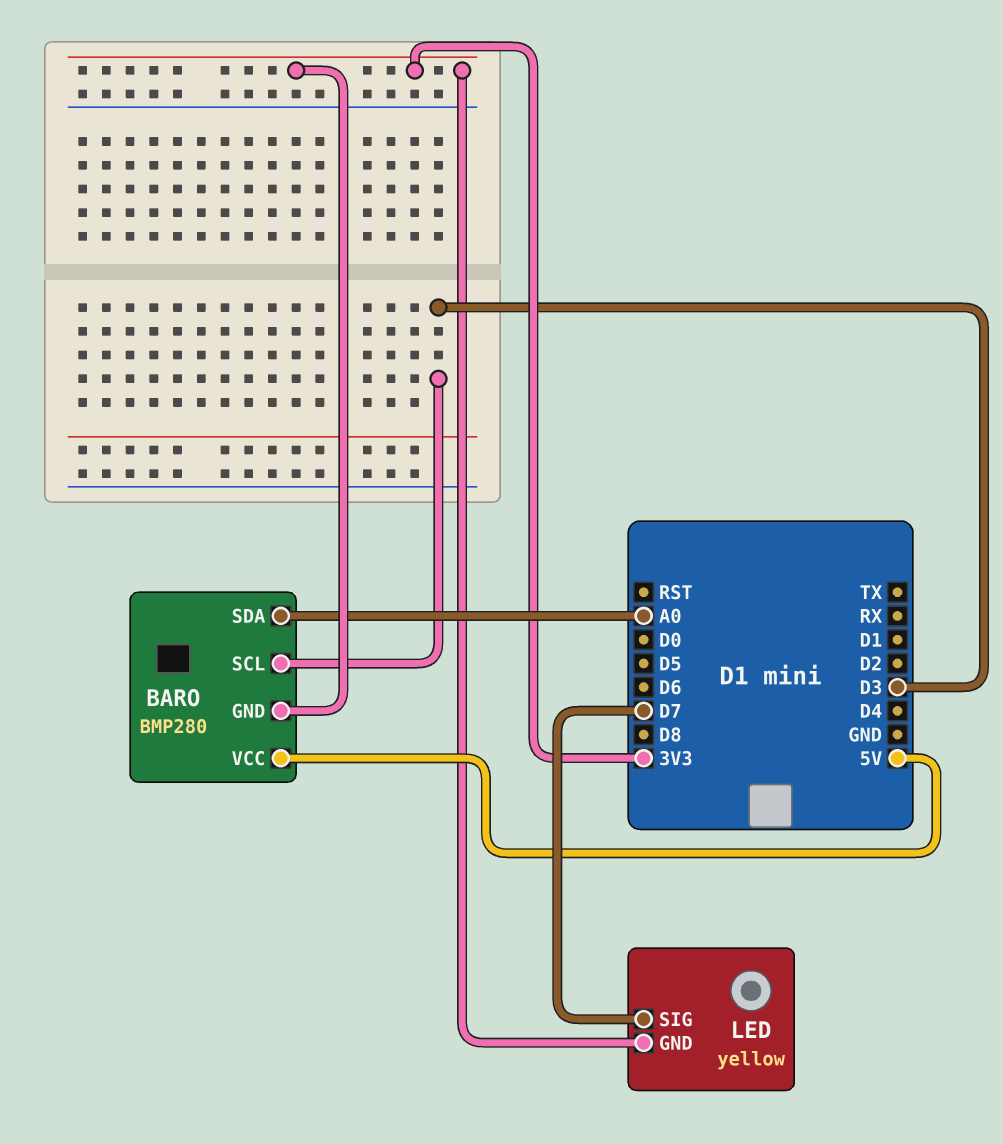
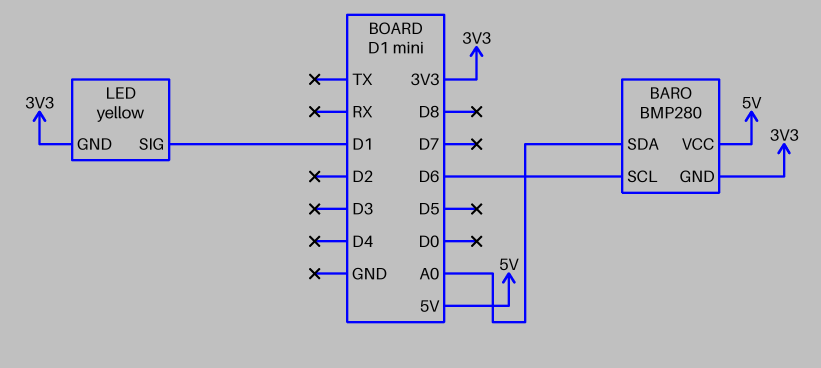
BARO pin SCL: D3 -> D6
LED pin SIG: D7 -> D1

